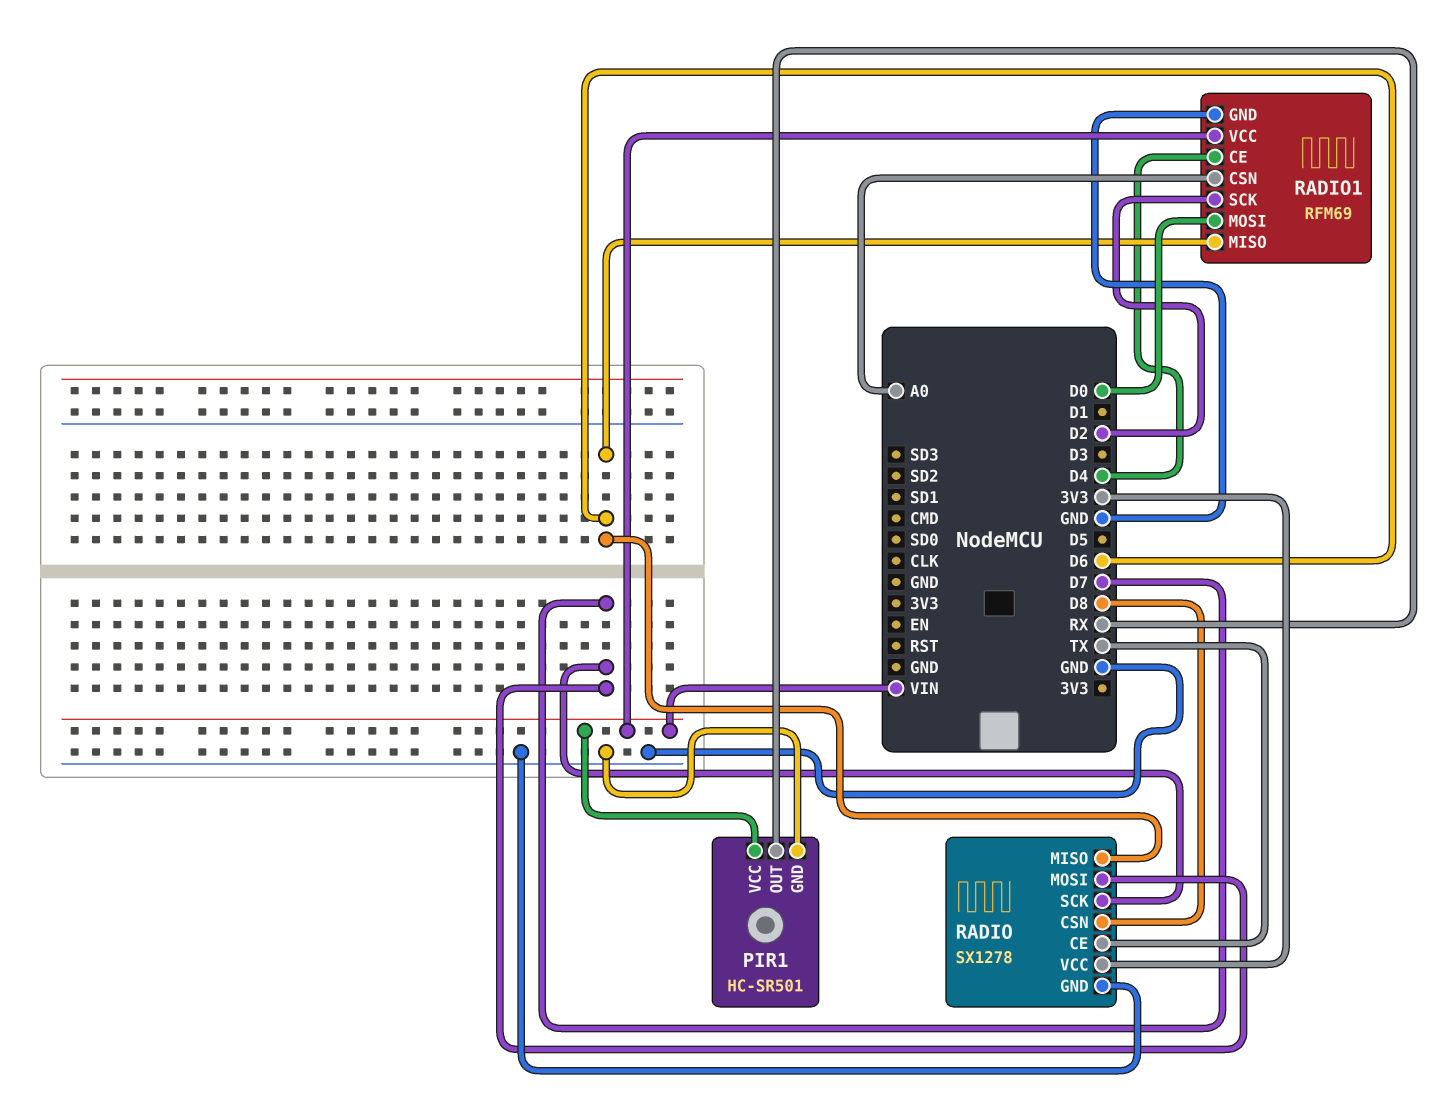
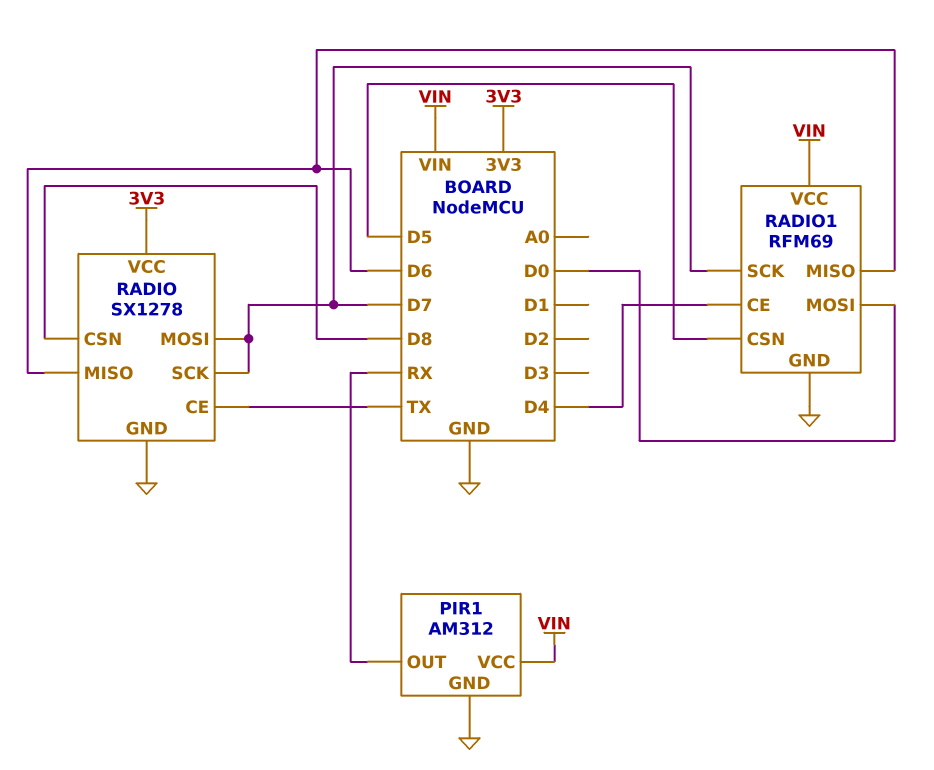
PIR1: HC-SR501 -> AM312
RADIO1 pin CSN: A0 -> D5
RADIO1 pin SCK: D2 -> D7

